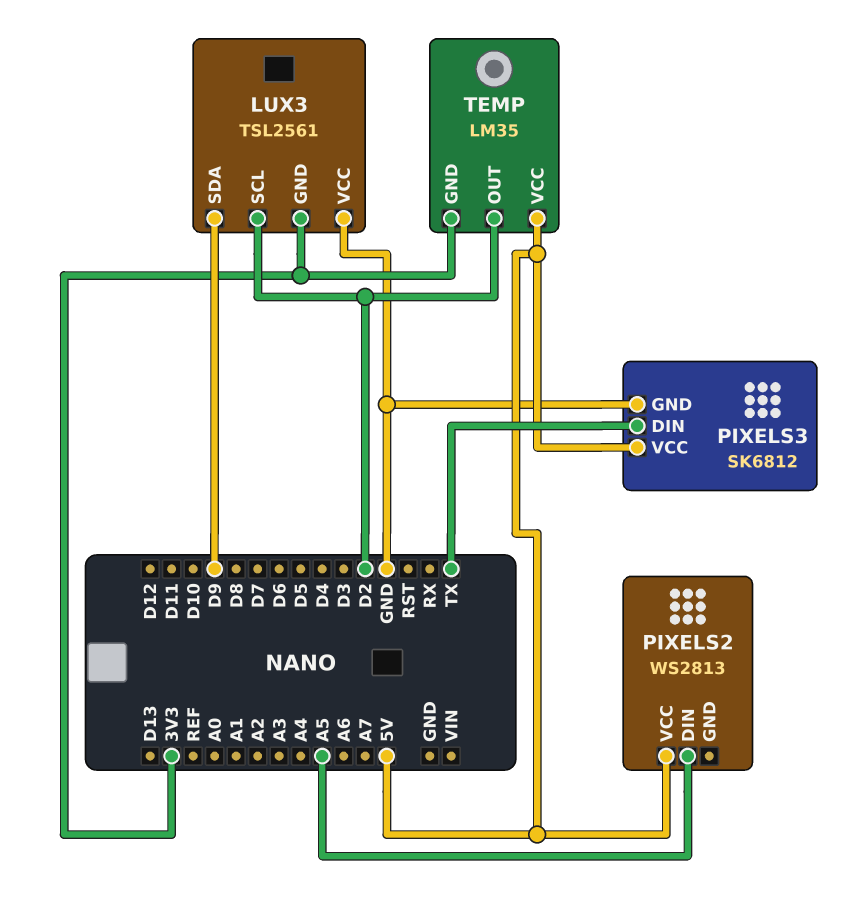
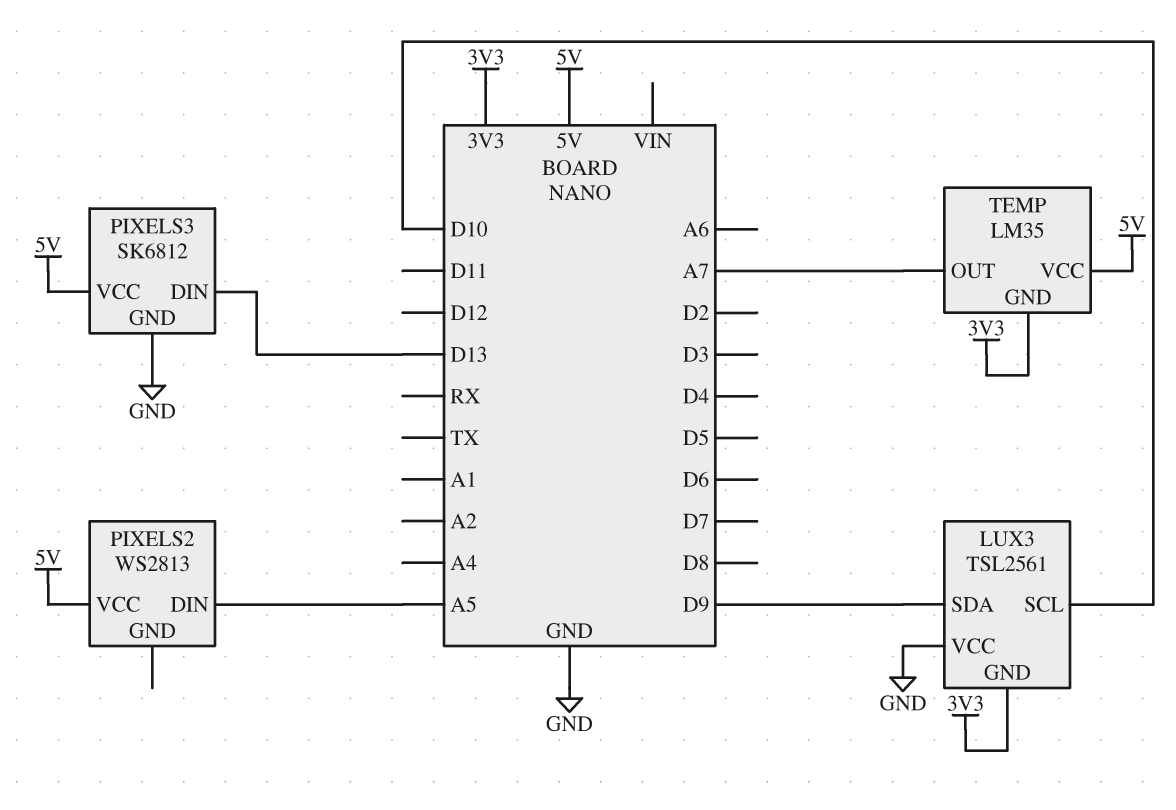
LUX3 pin SCL: D2 -> D10
PIXELS3 pin DIN: TX -> D13
TEMP pin OUT: D2 -> A7

